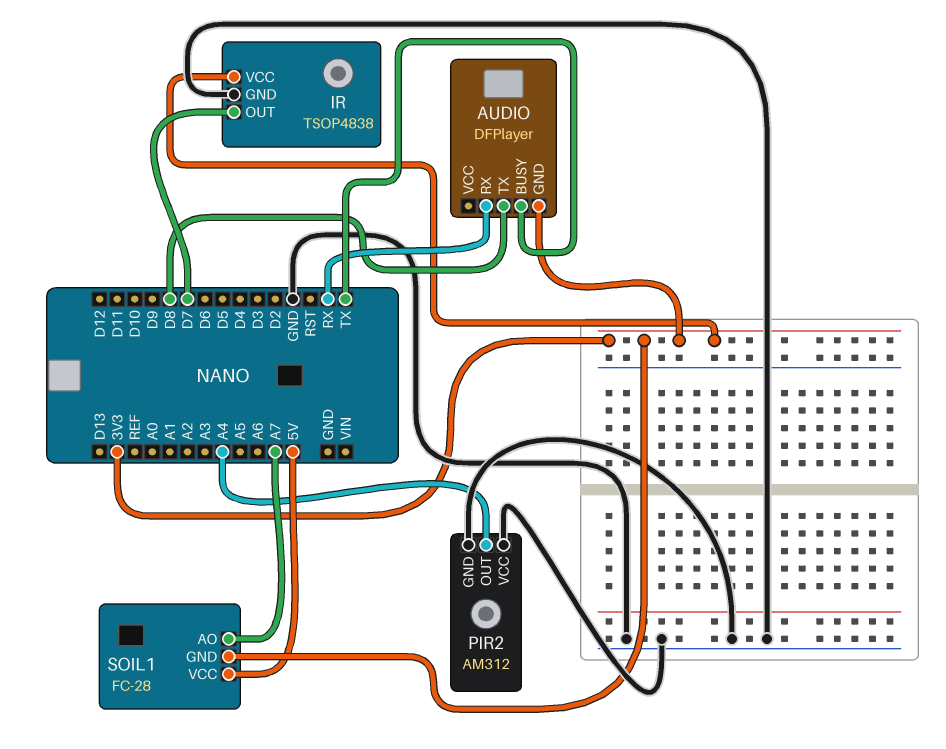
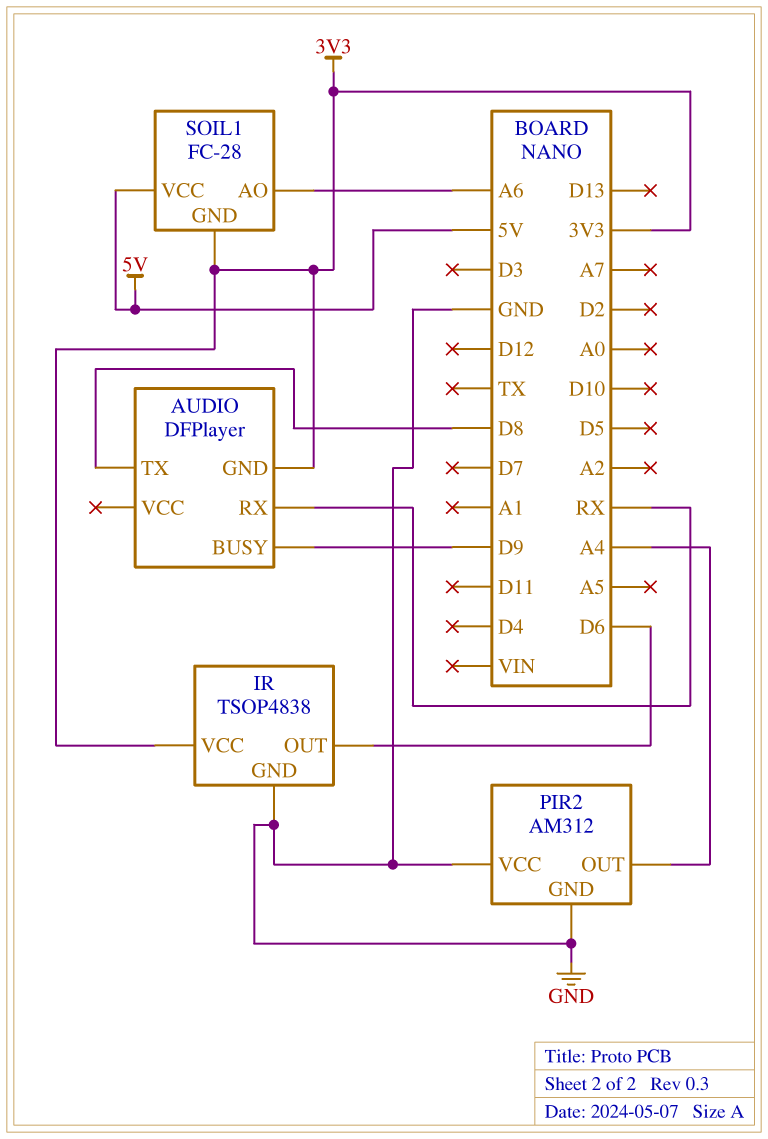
AUDIO pin BUSY: TX -> D9
IR pin OUT: D7 -> D6
SOIL1 pin AO: A7 -> A6

